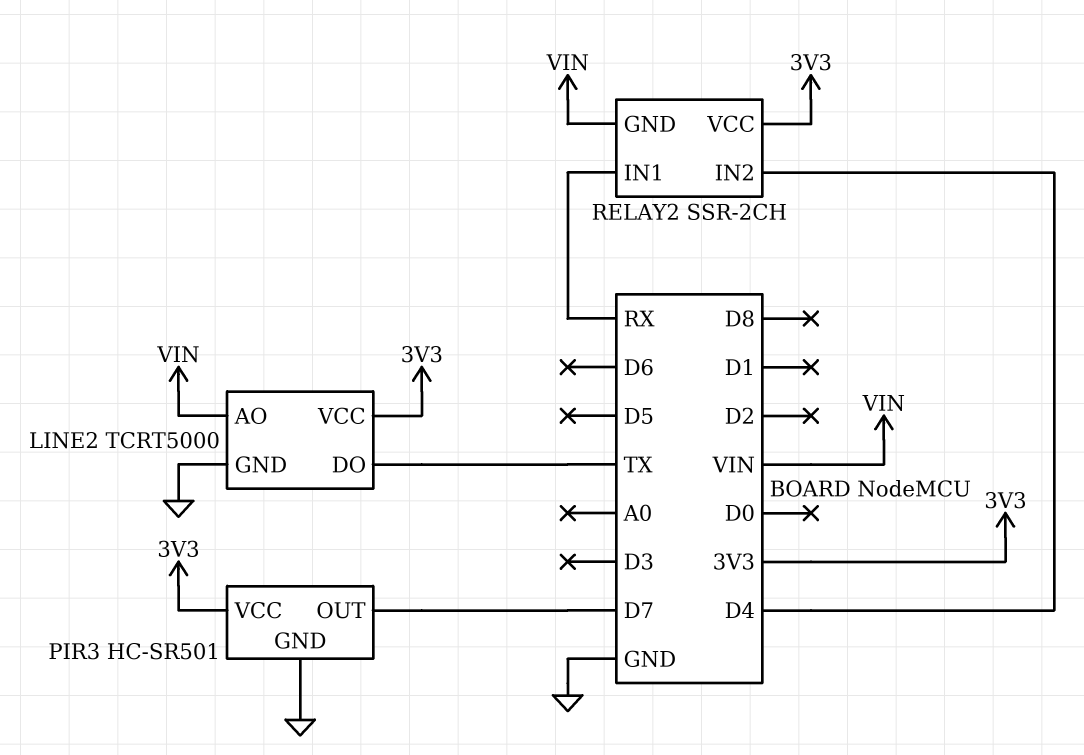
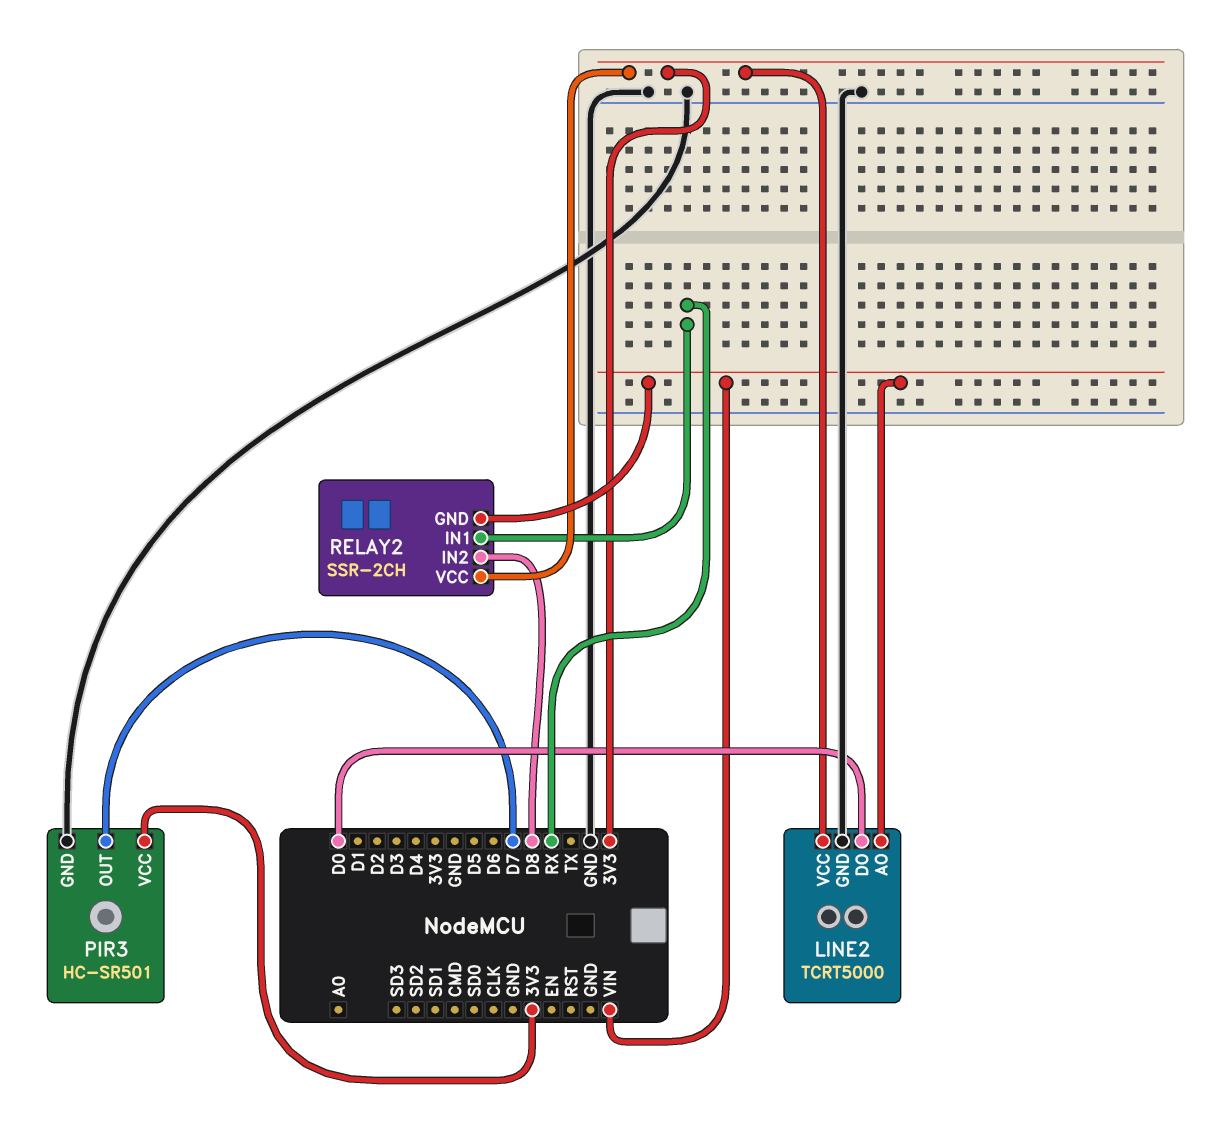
LINE2 pin DO: TX -> D0
RELAY2 pin IN2: D4 -> D8

